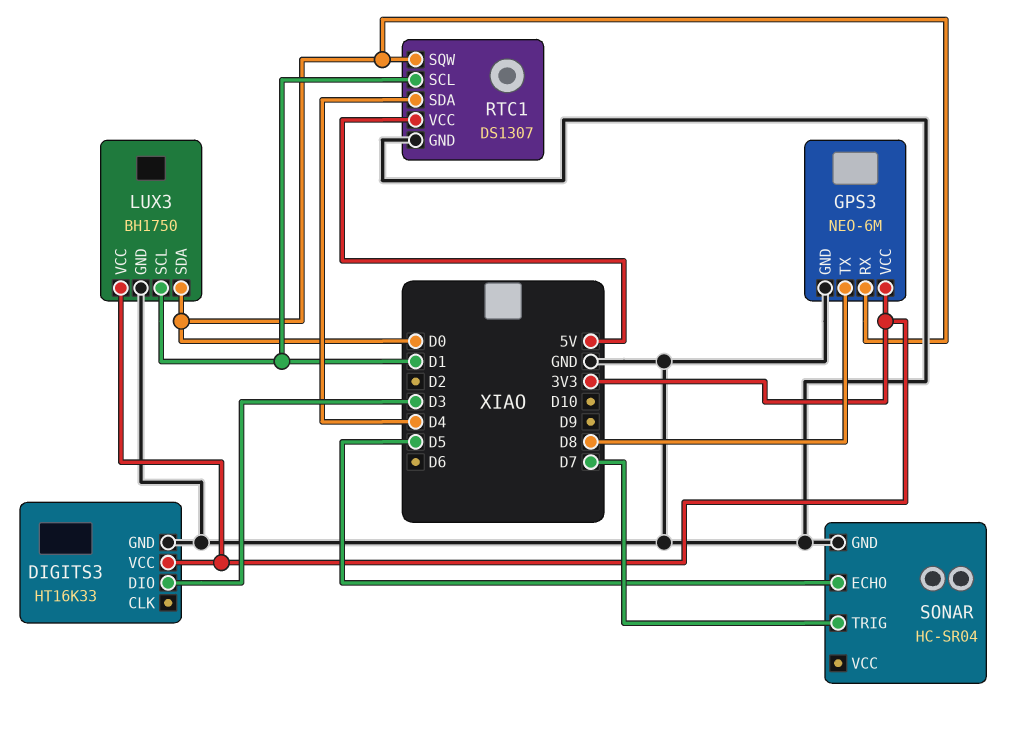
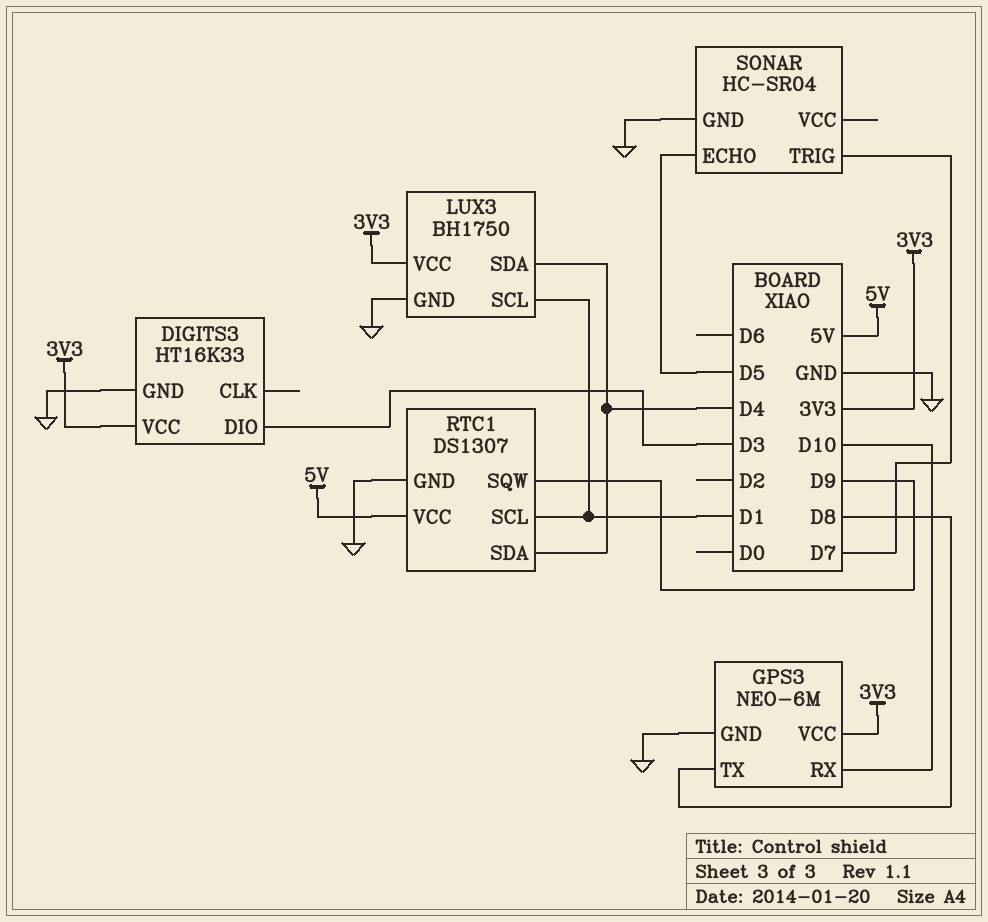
GPS3 pin RX: D0 -> D10
LUX3 pin SDA: D0 -> D4
RTC1 pin SQW: D0 -> D9

